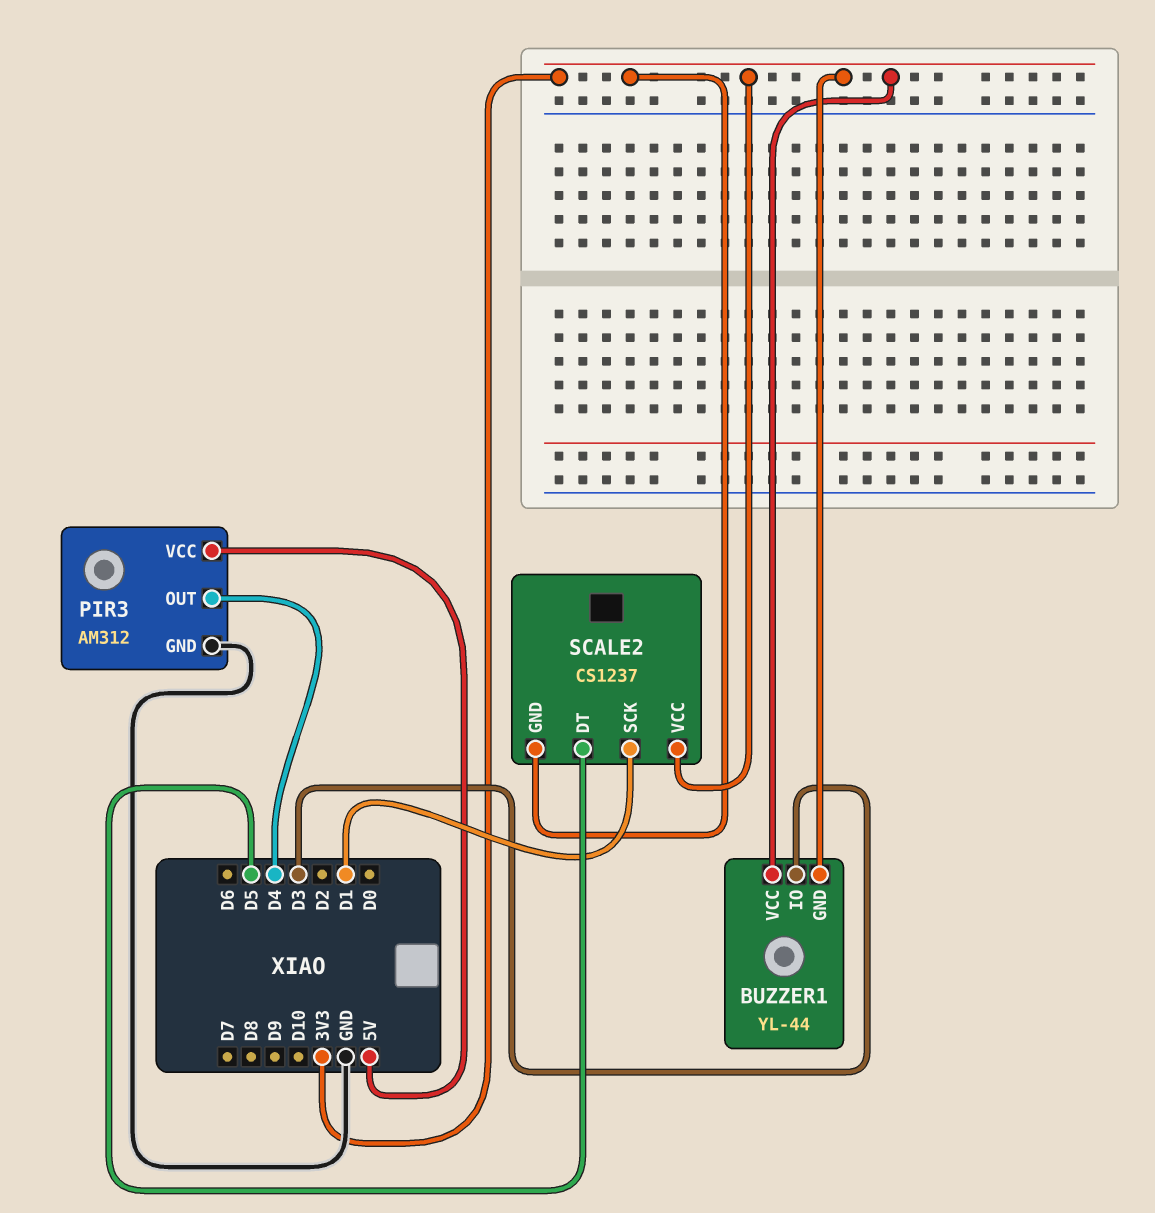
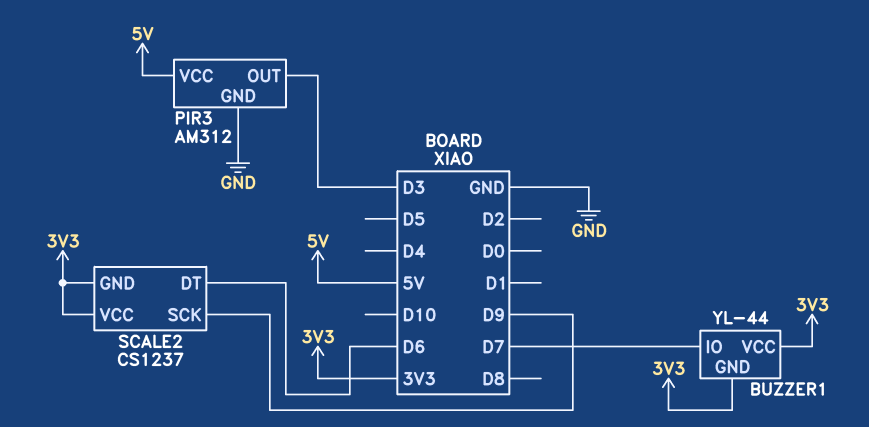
BUZZER1 pin IO: D3 -> D7
PIR3 pin OUT: D4 -> D3
SCALE2 pin DT: D5 -> D6
SCALE2 pin SCK: D1 -> D9

